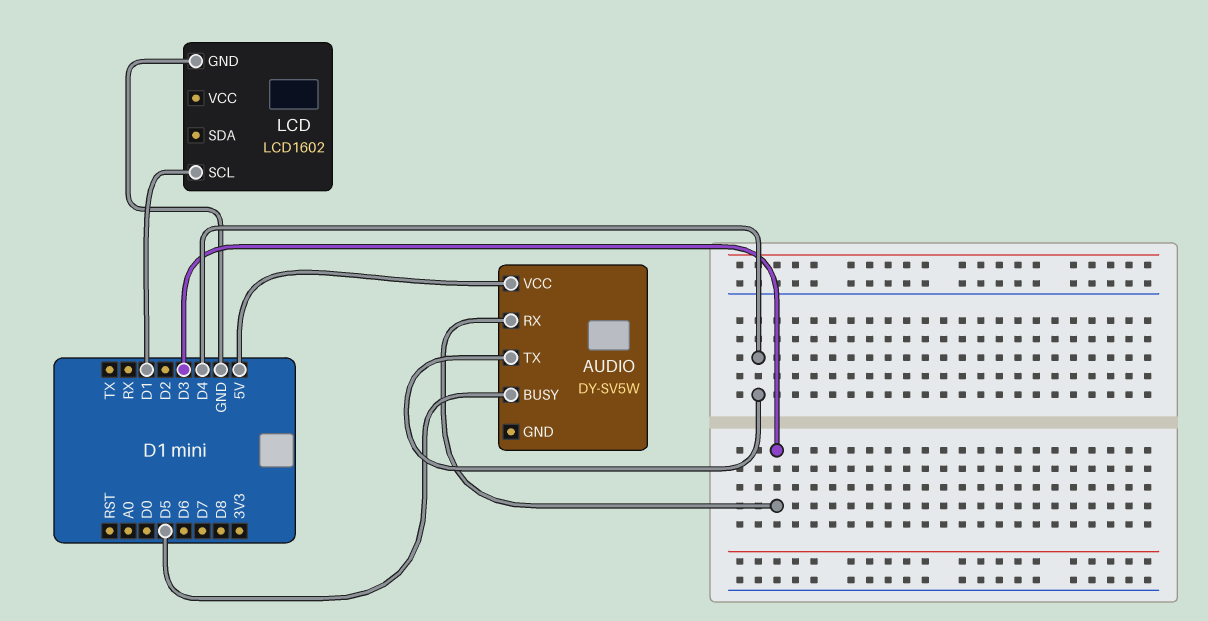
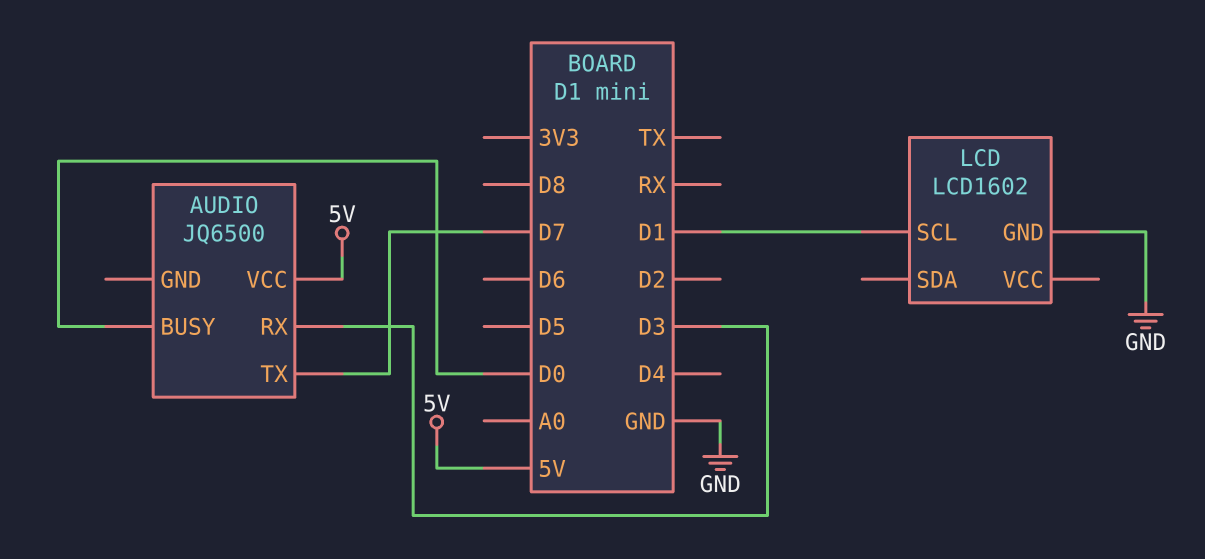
AUDIO: DY-SV5W -> JQ6500
AUDIO pin BUSY: D5 -> D0
AUDIO pin TX: D4 -> D7

